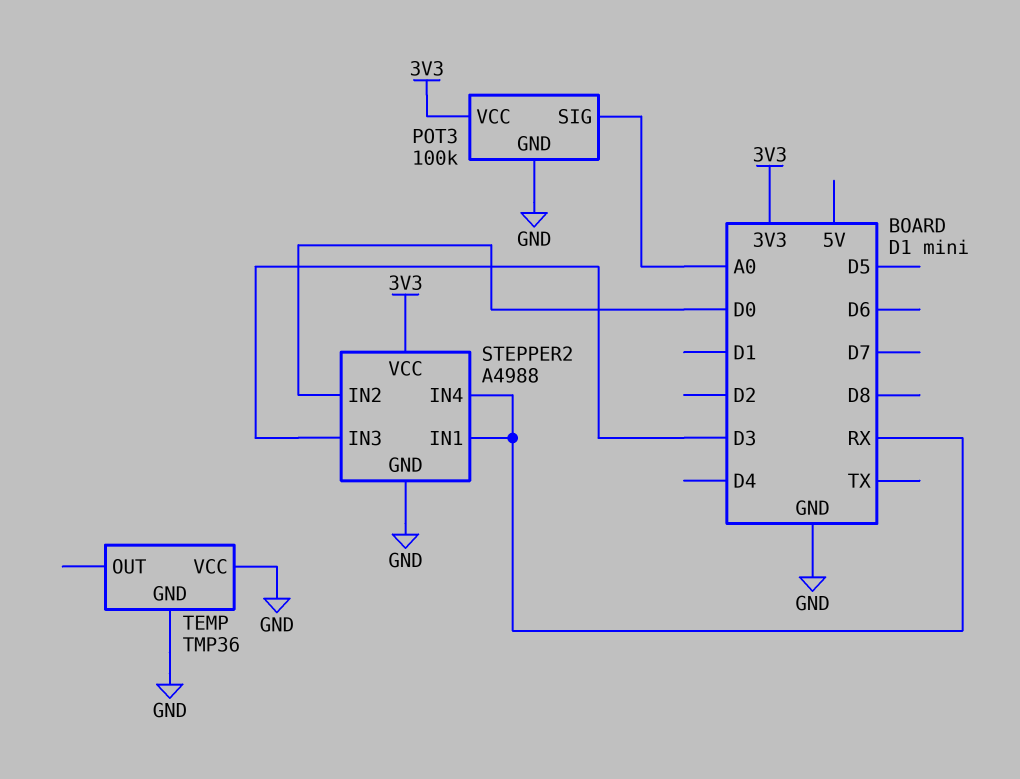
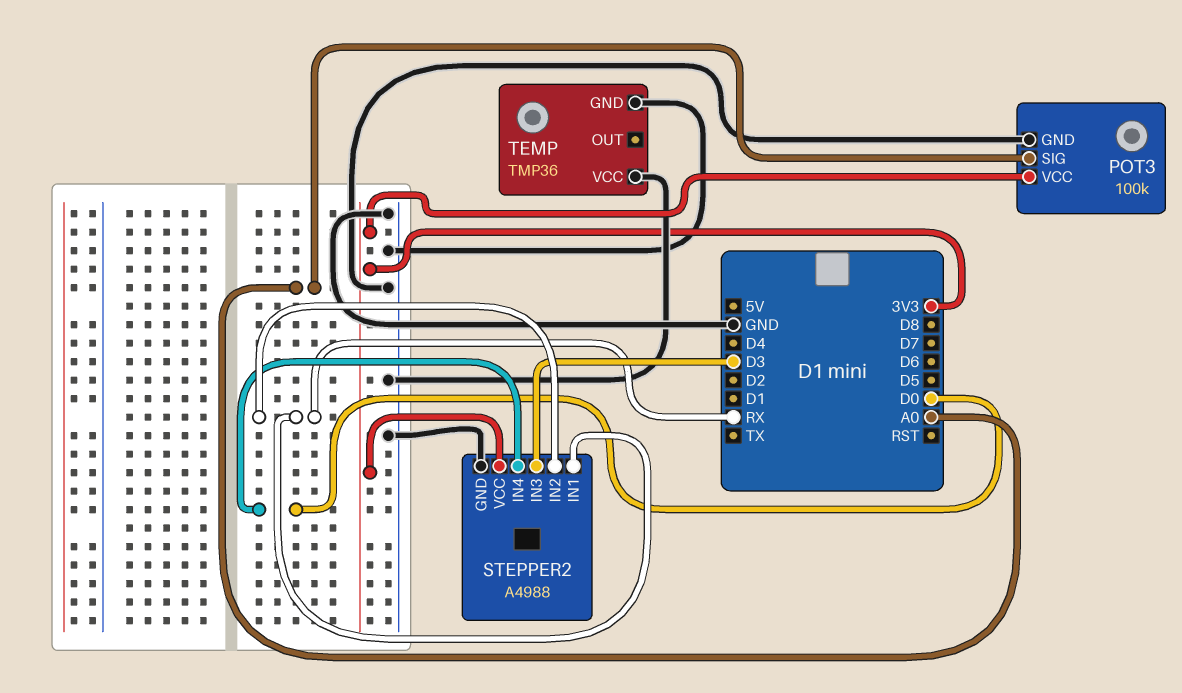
STEPPER2 pin IN2: D0 -> RX
STEPPER2 pin IN4: RX -> D0

